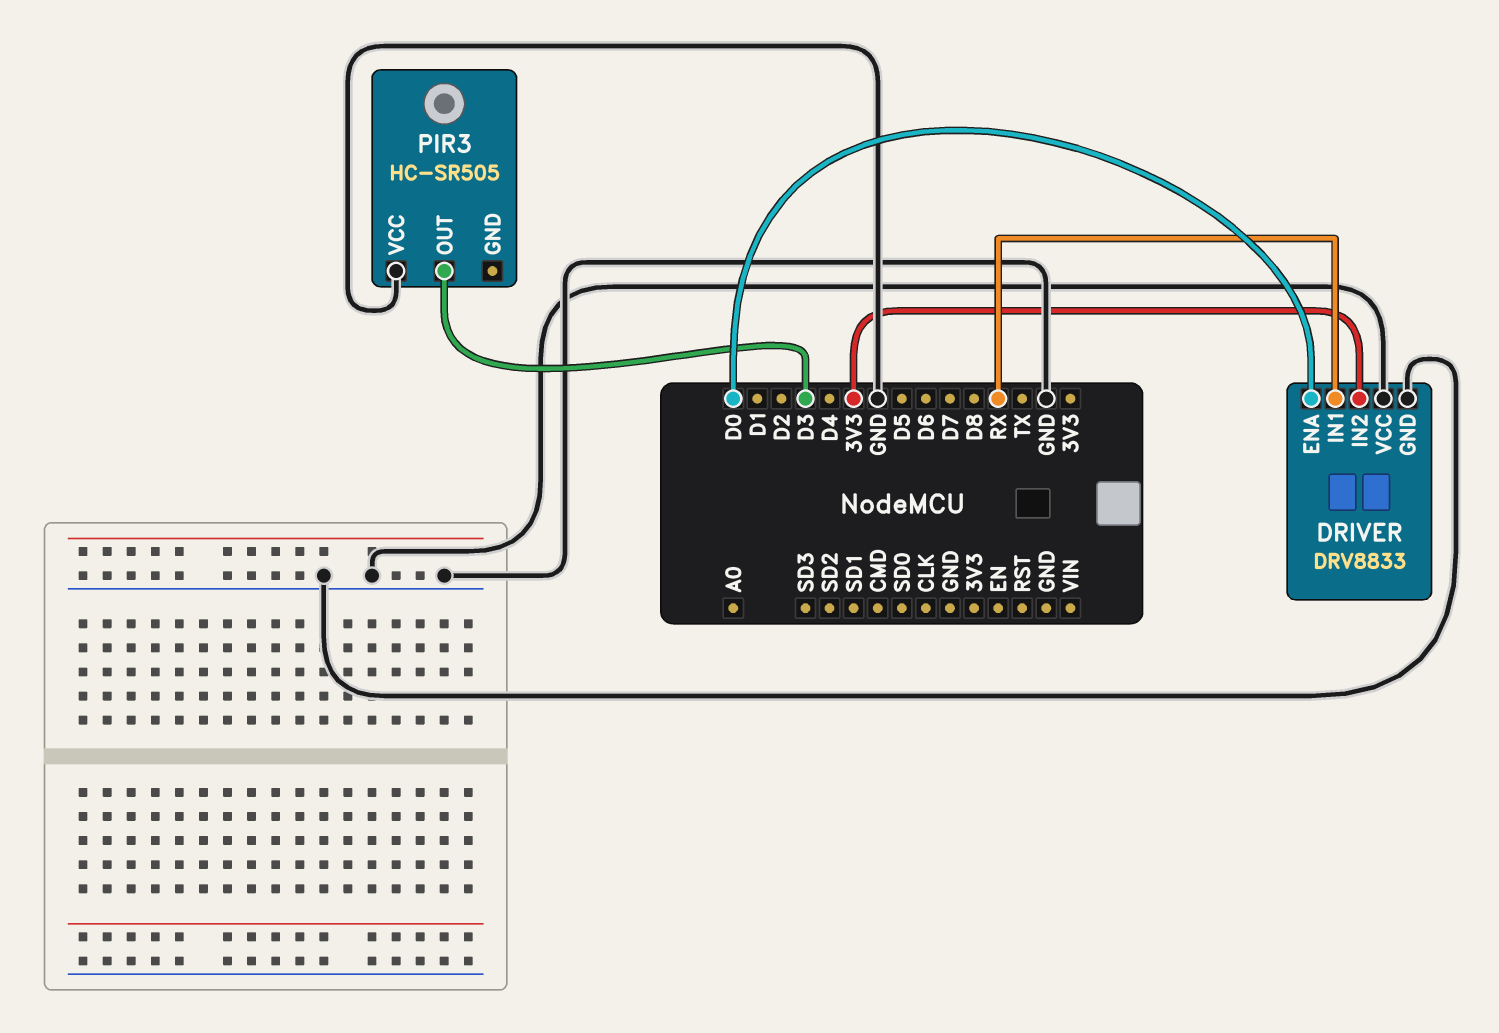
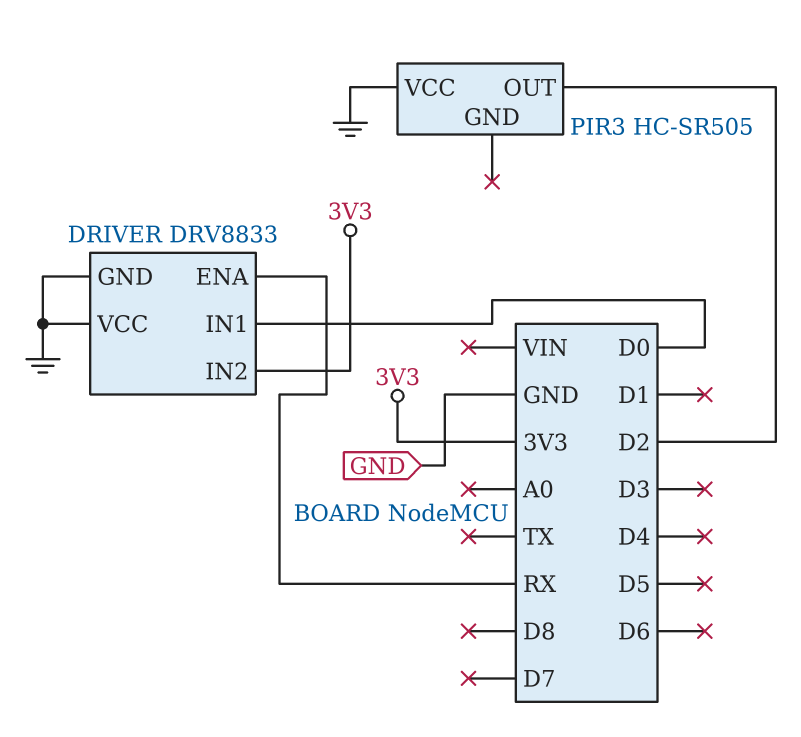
DRIVER pin ENA: D0 -> RX
DRIVER pin IN1: RX -> D0
PIR3 pin OUT: D3 -> D2

